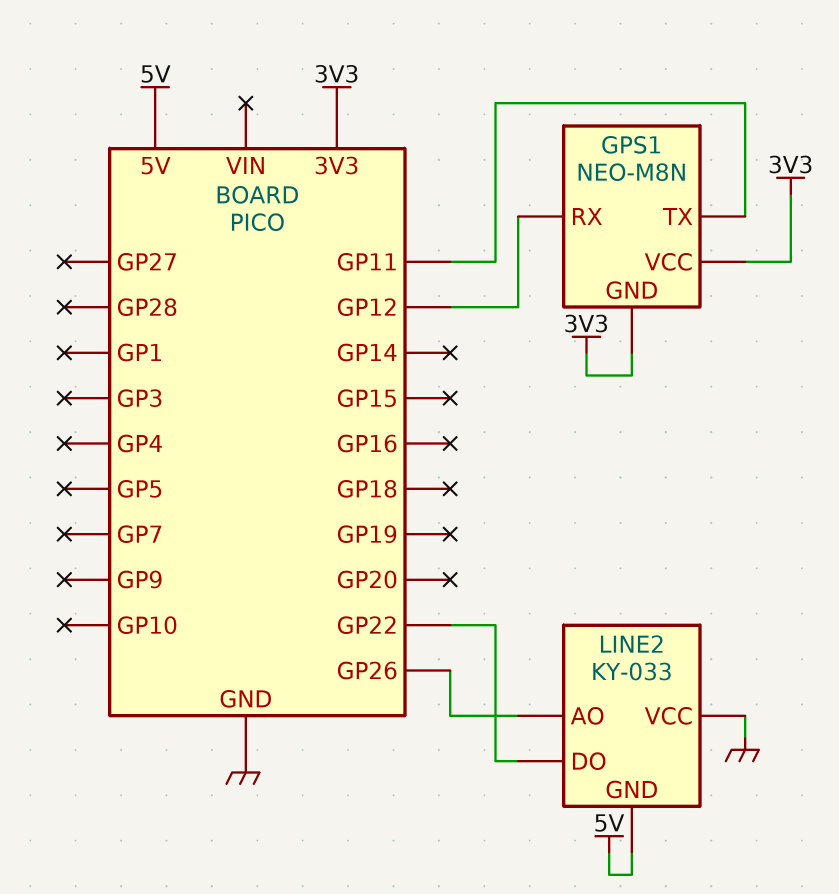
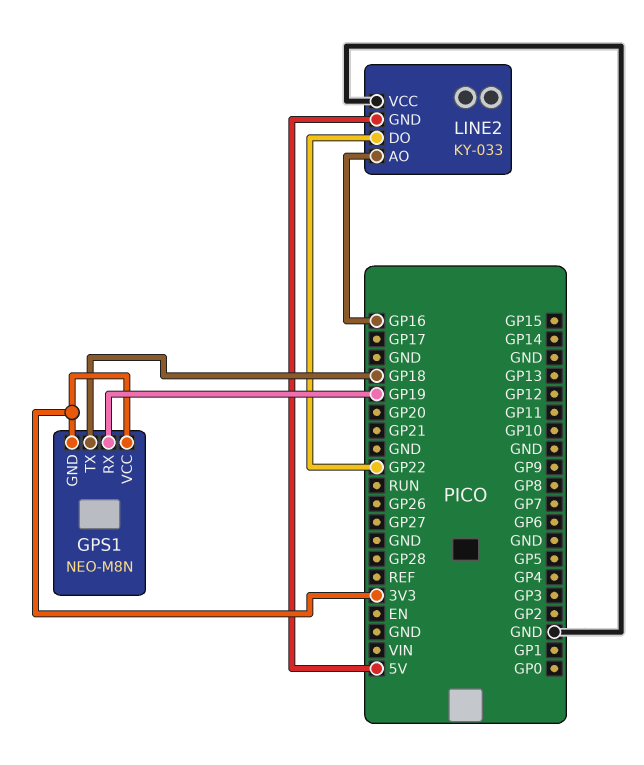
GPS1 pin RX: GP12 -> GP19
GPS1 pin TX: GP11 -> GP18
LINE2 pin AO: GP26 -> GP16

